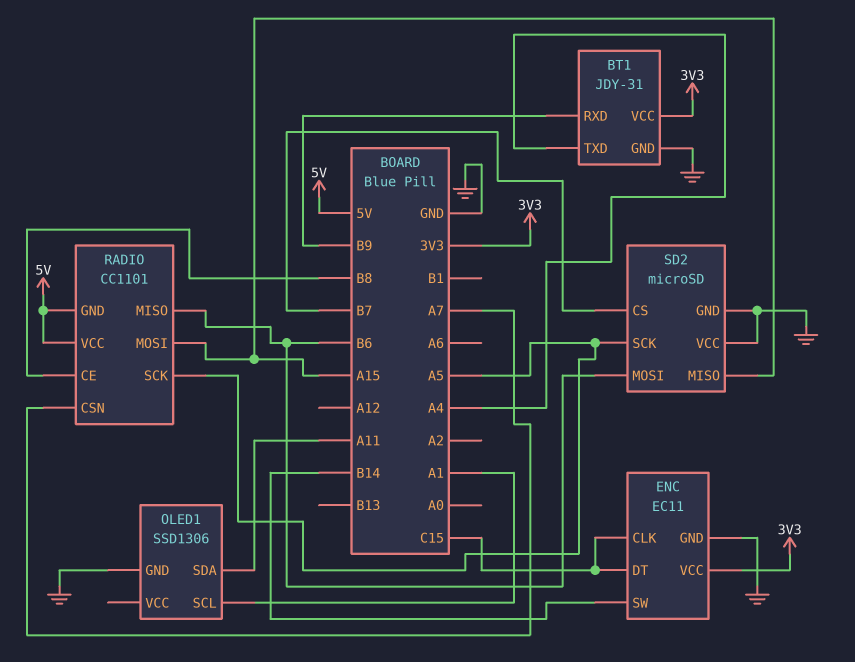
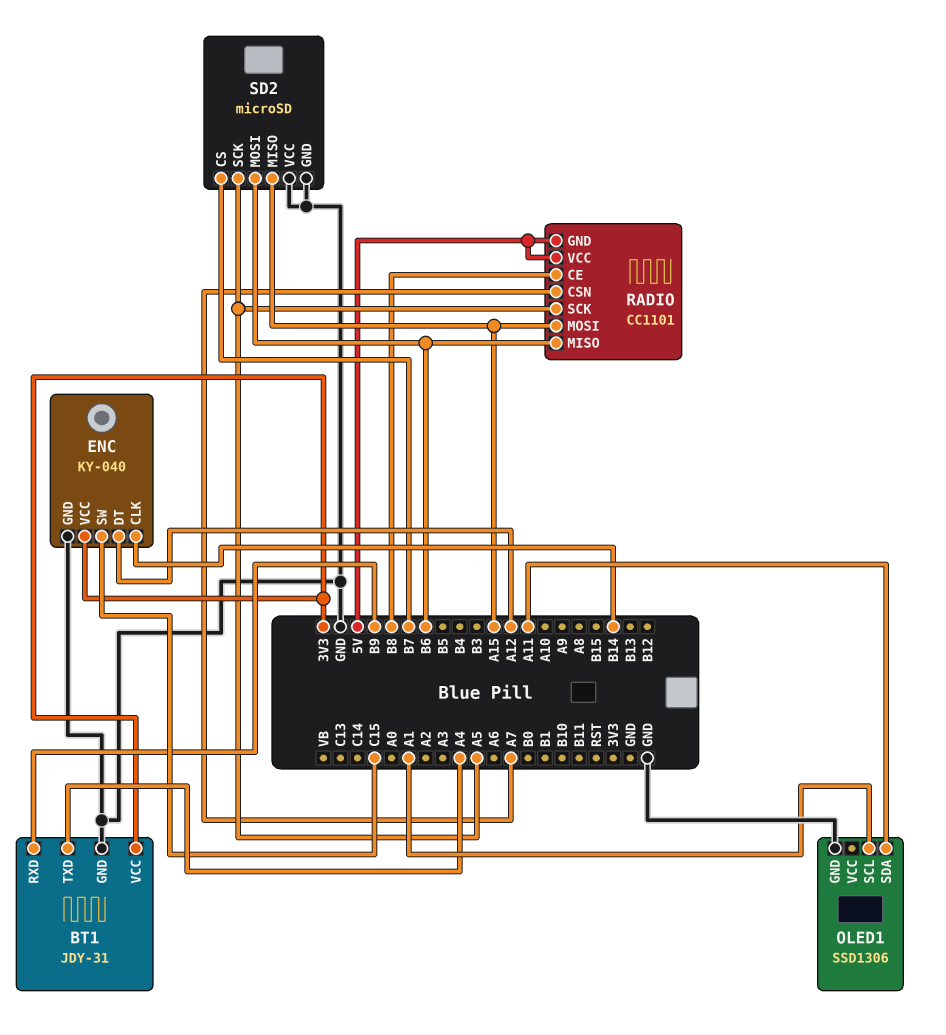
ENC: EC11 -> KY-040
ENC pin CLK: C15 -> B14
ENC pin DT: C15 -> A12
ENC pin SW: B14 -> C15

